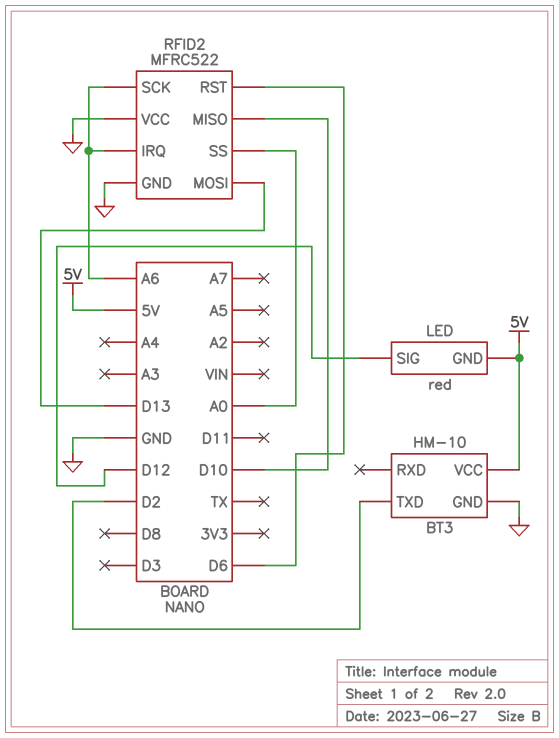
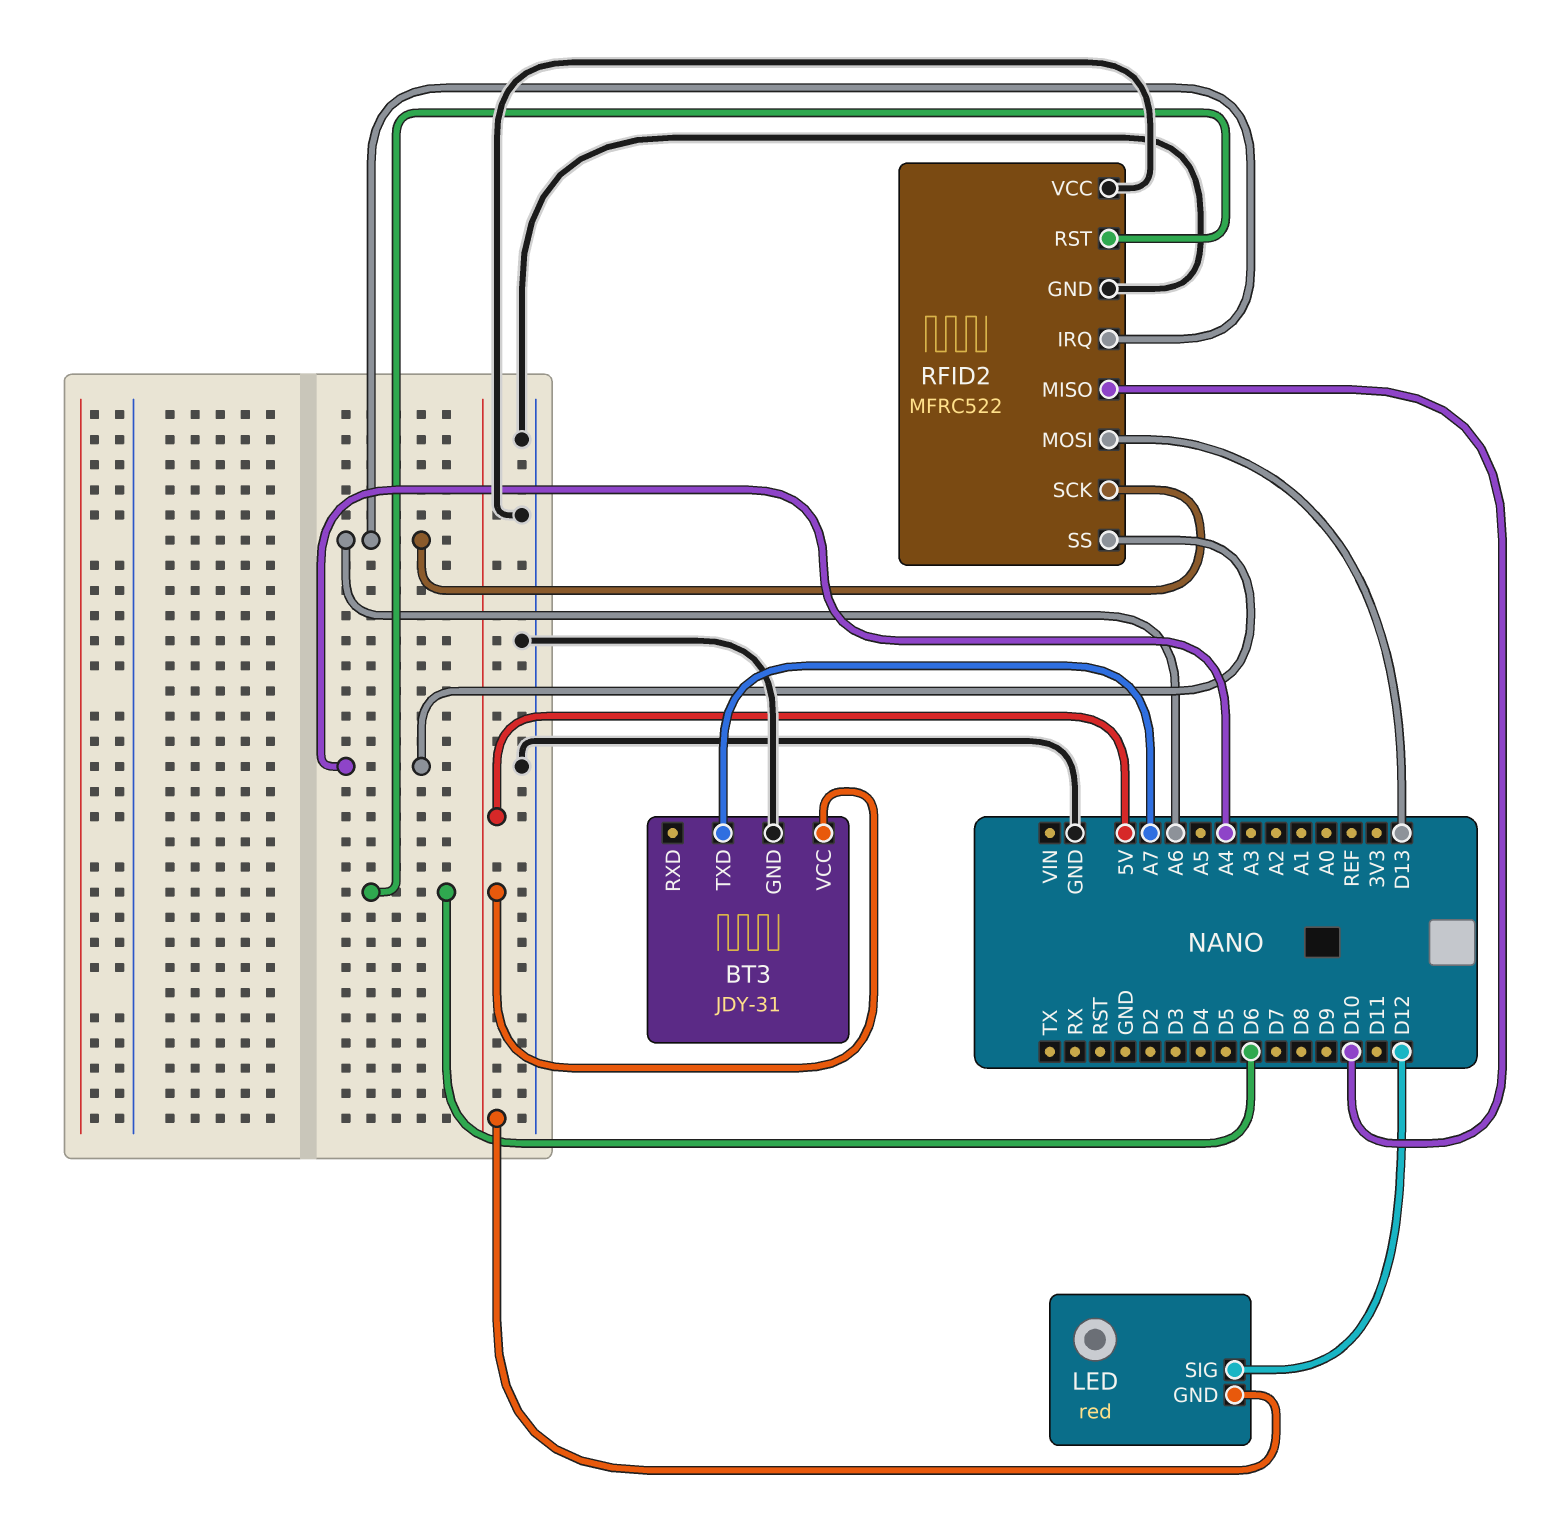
BT3: HM-10 -> JDY-31
BT3 pin TXD: D2 -> A7
RFID2 pin SS: A0 -> A4

